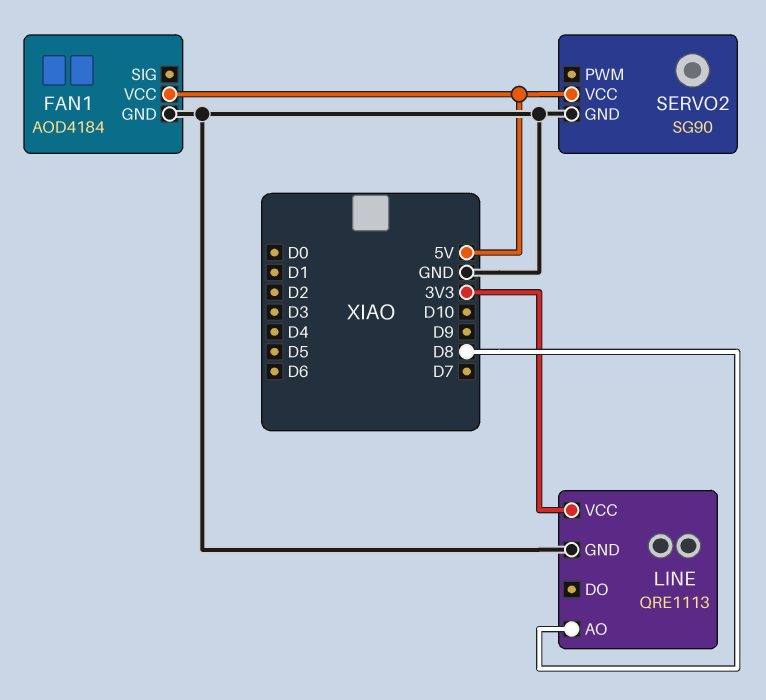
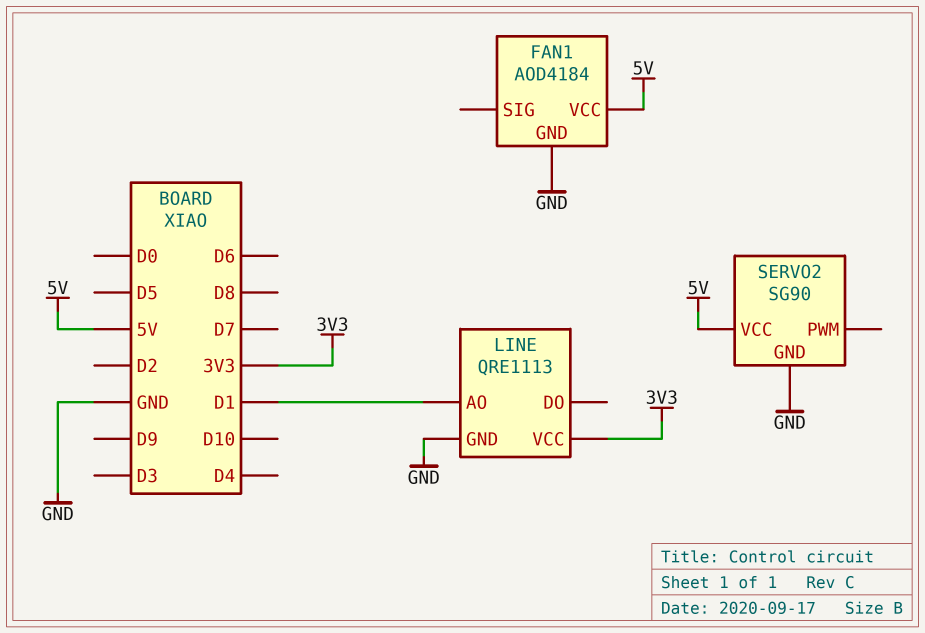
LINE pin AO: D8 -> D1

